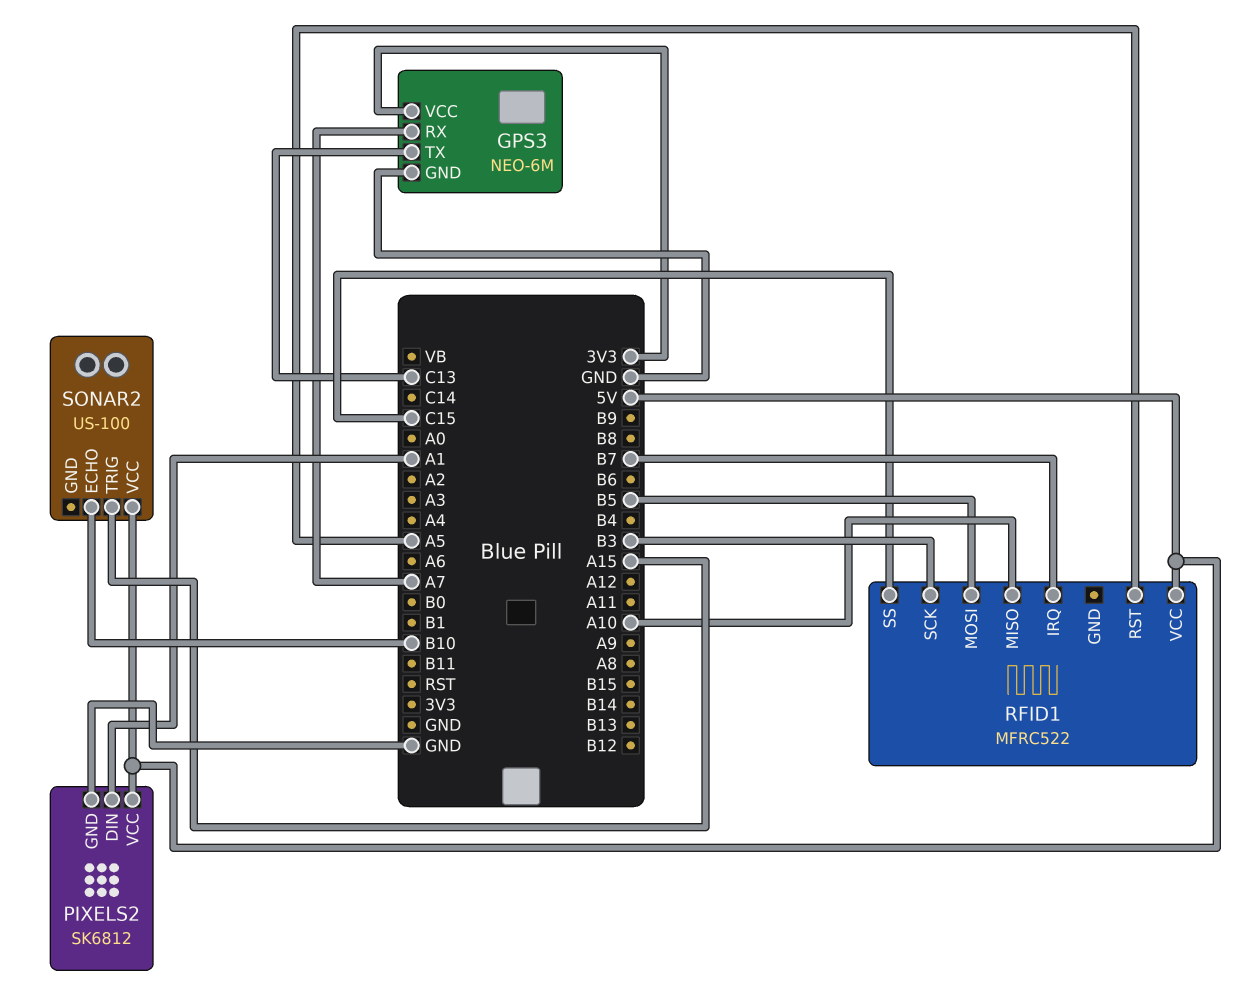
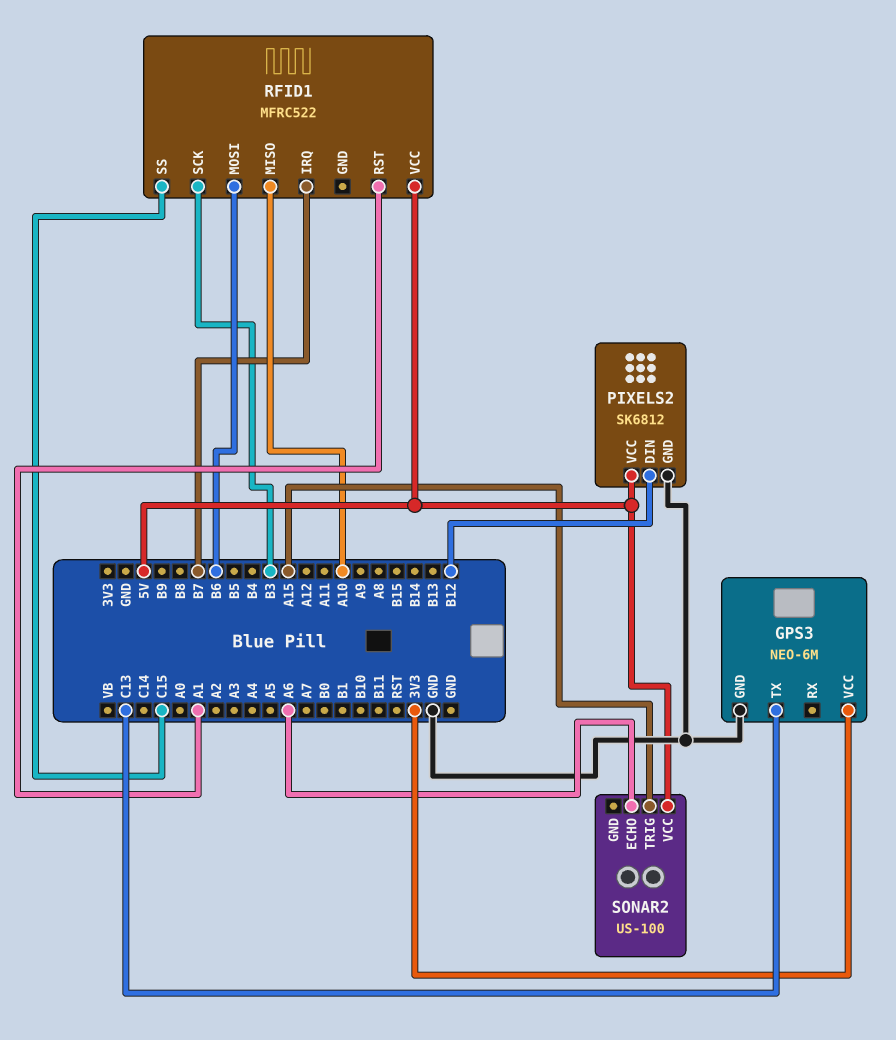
GPS3 pin RX: A7 -> none
PIXELS2 pin DIN: A1 -> B12
RFID1 pin MOSI: B5 -> B6
RFID1 pin RST: A5 -> A1
SONAR2 pin ECHO: B10 -> A6

